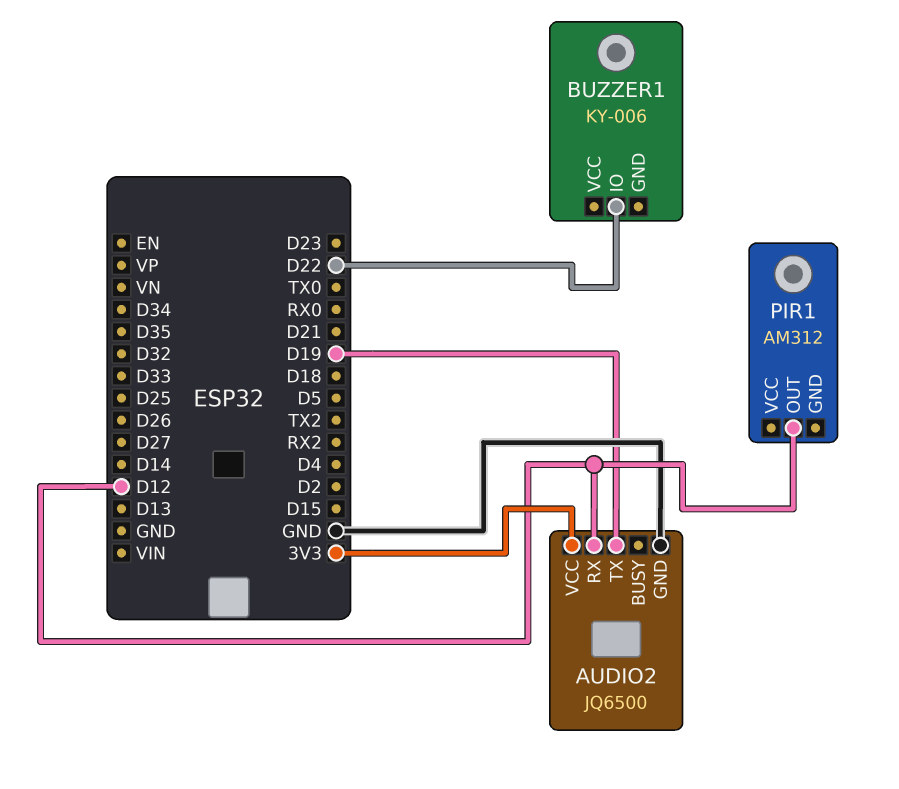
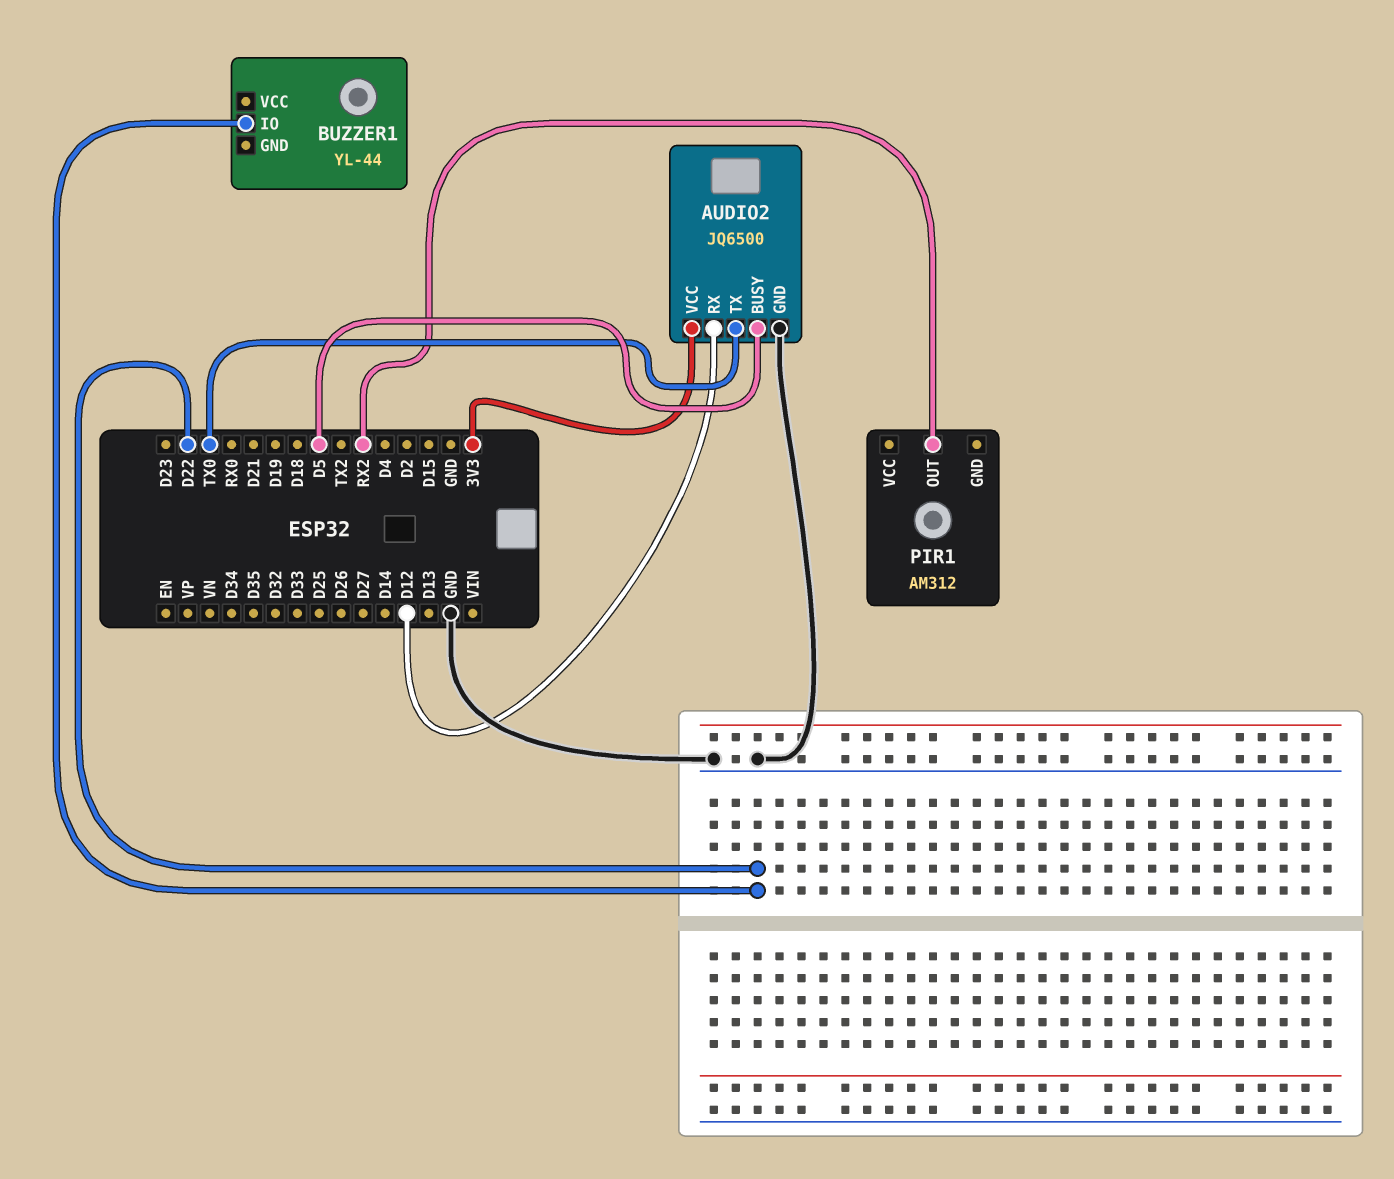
AUDIO2 pin BUSY: none -> D5
AUDIO2 pin TX: D19 -> TX0
BUZZER1: KY-006 -> YL-44
PIR1 pin OUT: D12 -> RX2

